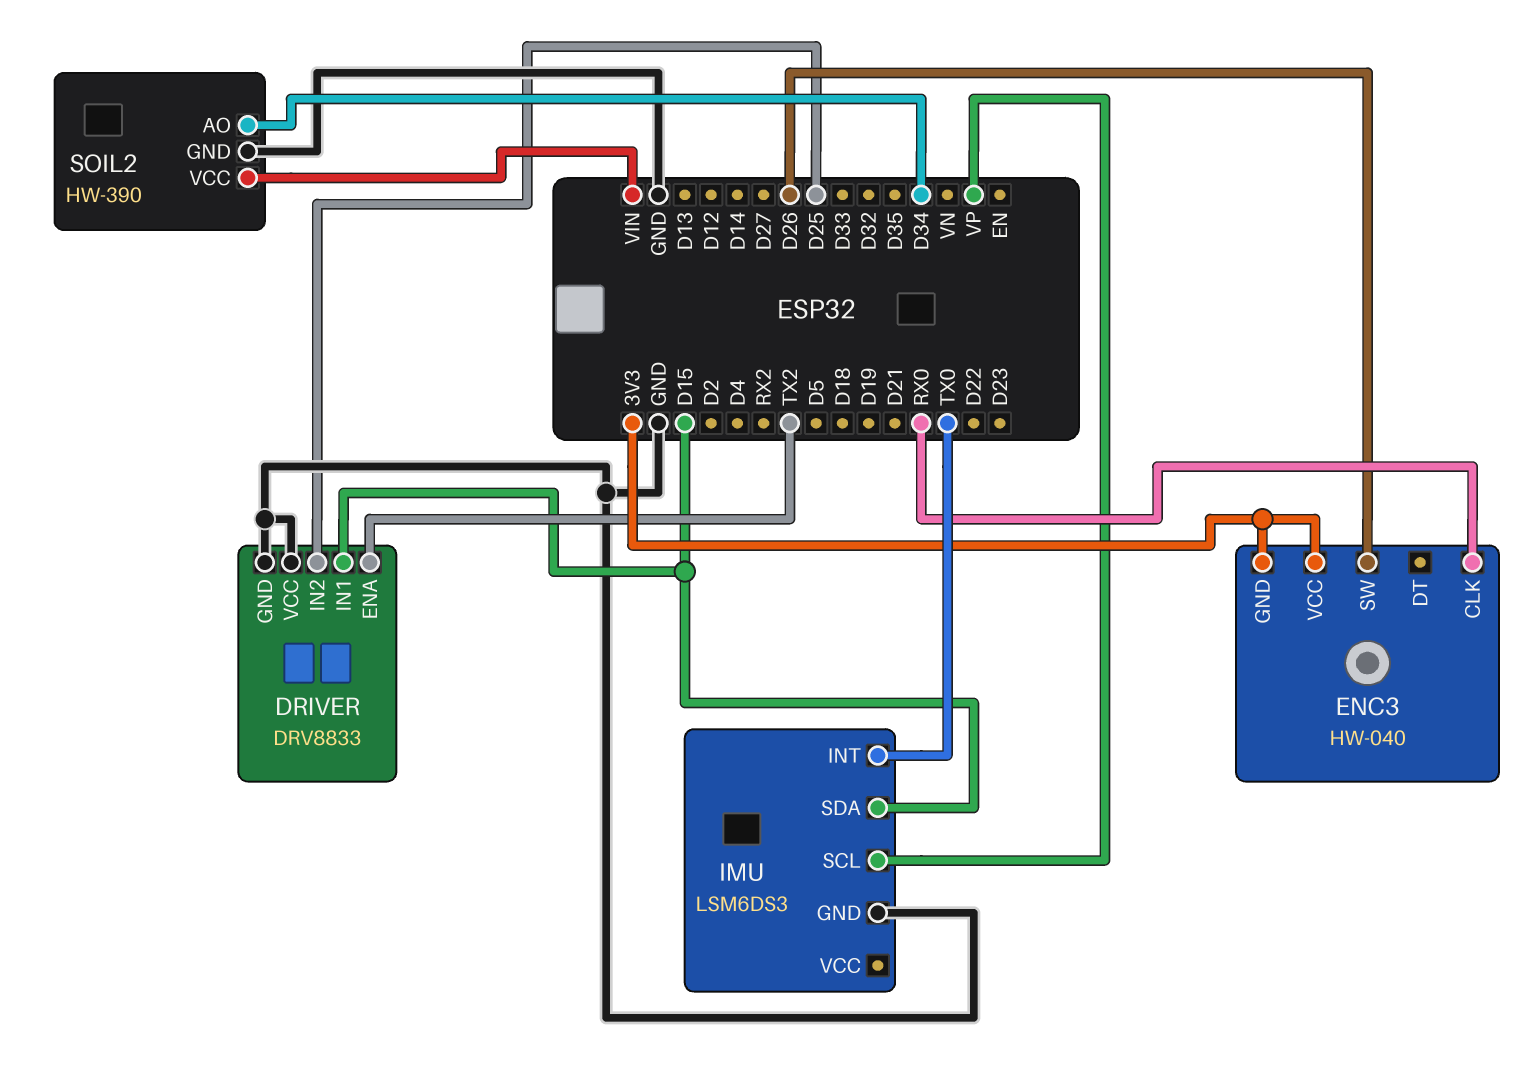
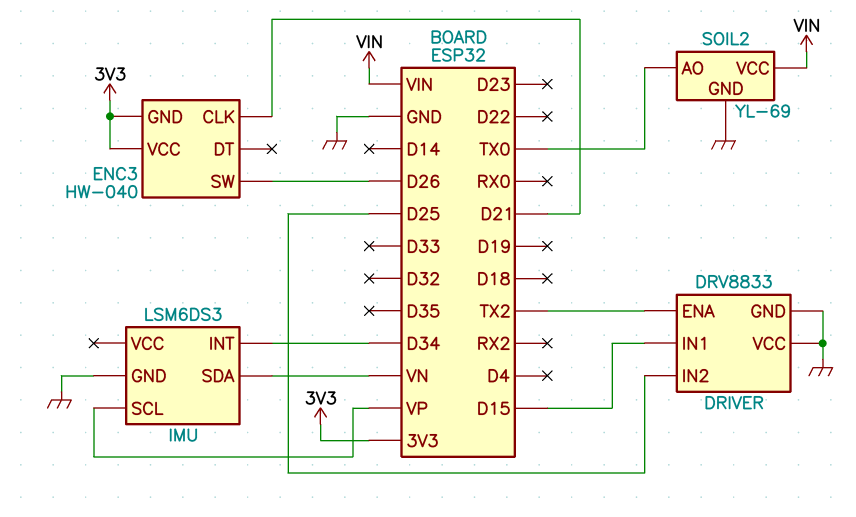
ENC3 pin CLK: RX0 -> D21
IMU pin INT: TX0 -> D34
IMU pin SDA: D15 -> VN
SOIL2: HW-390 -> YL-69
SOIL2 pin AO: D34 -> TX0

